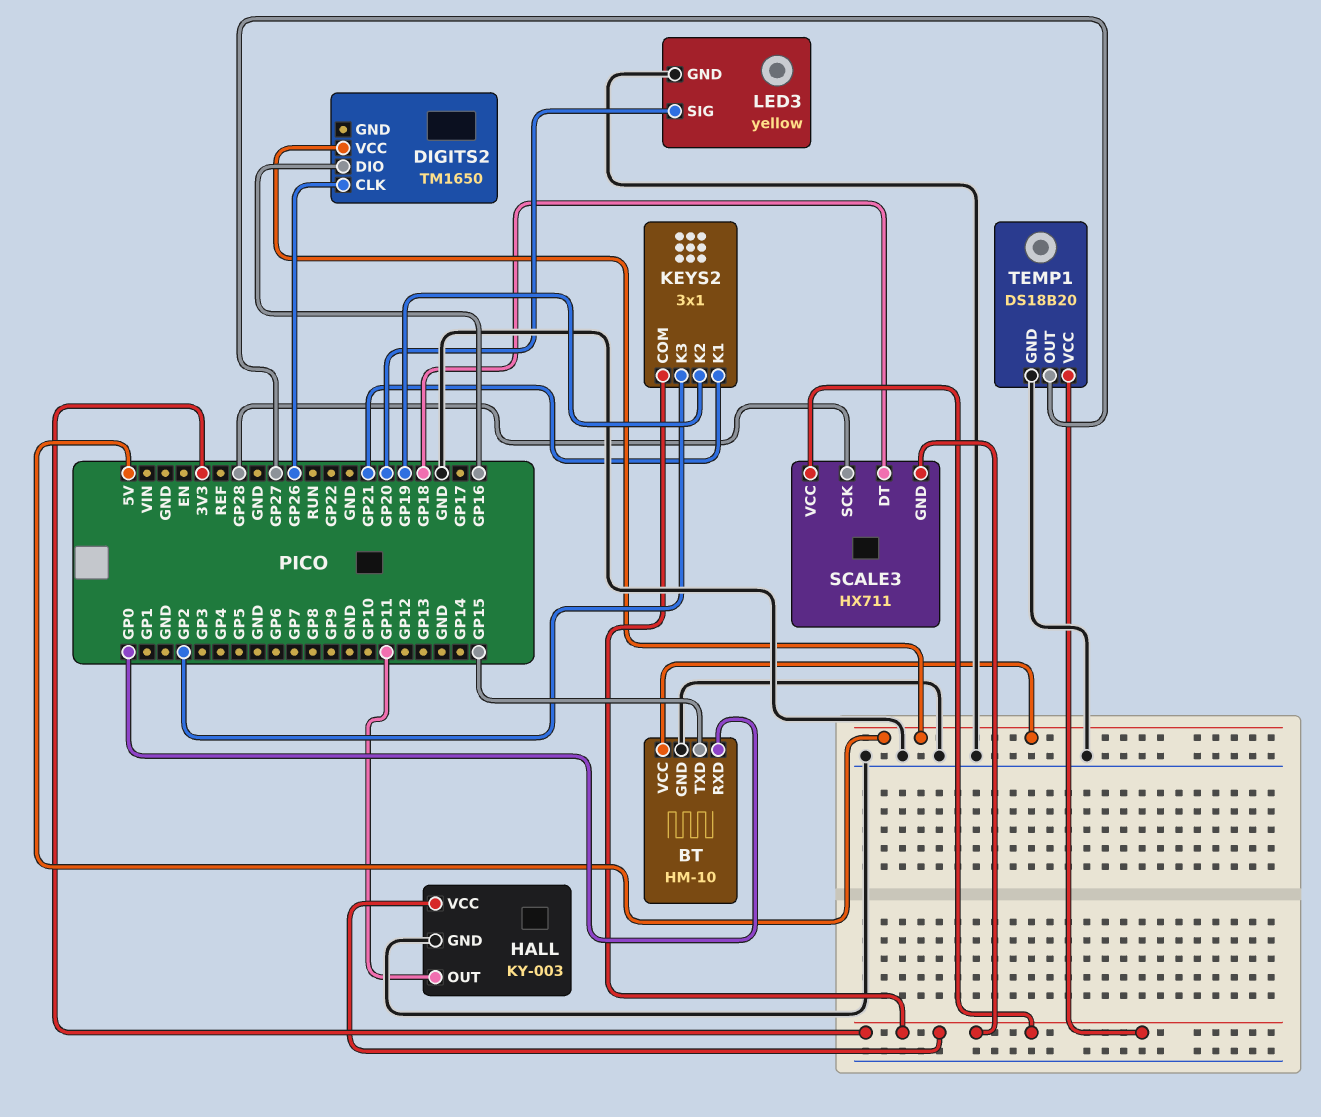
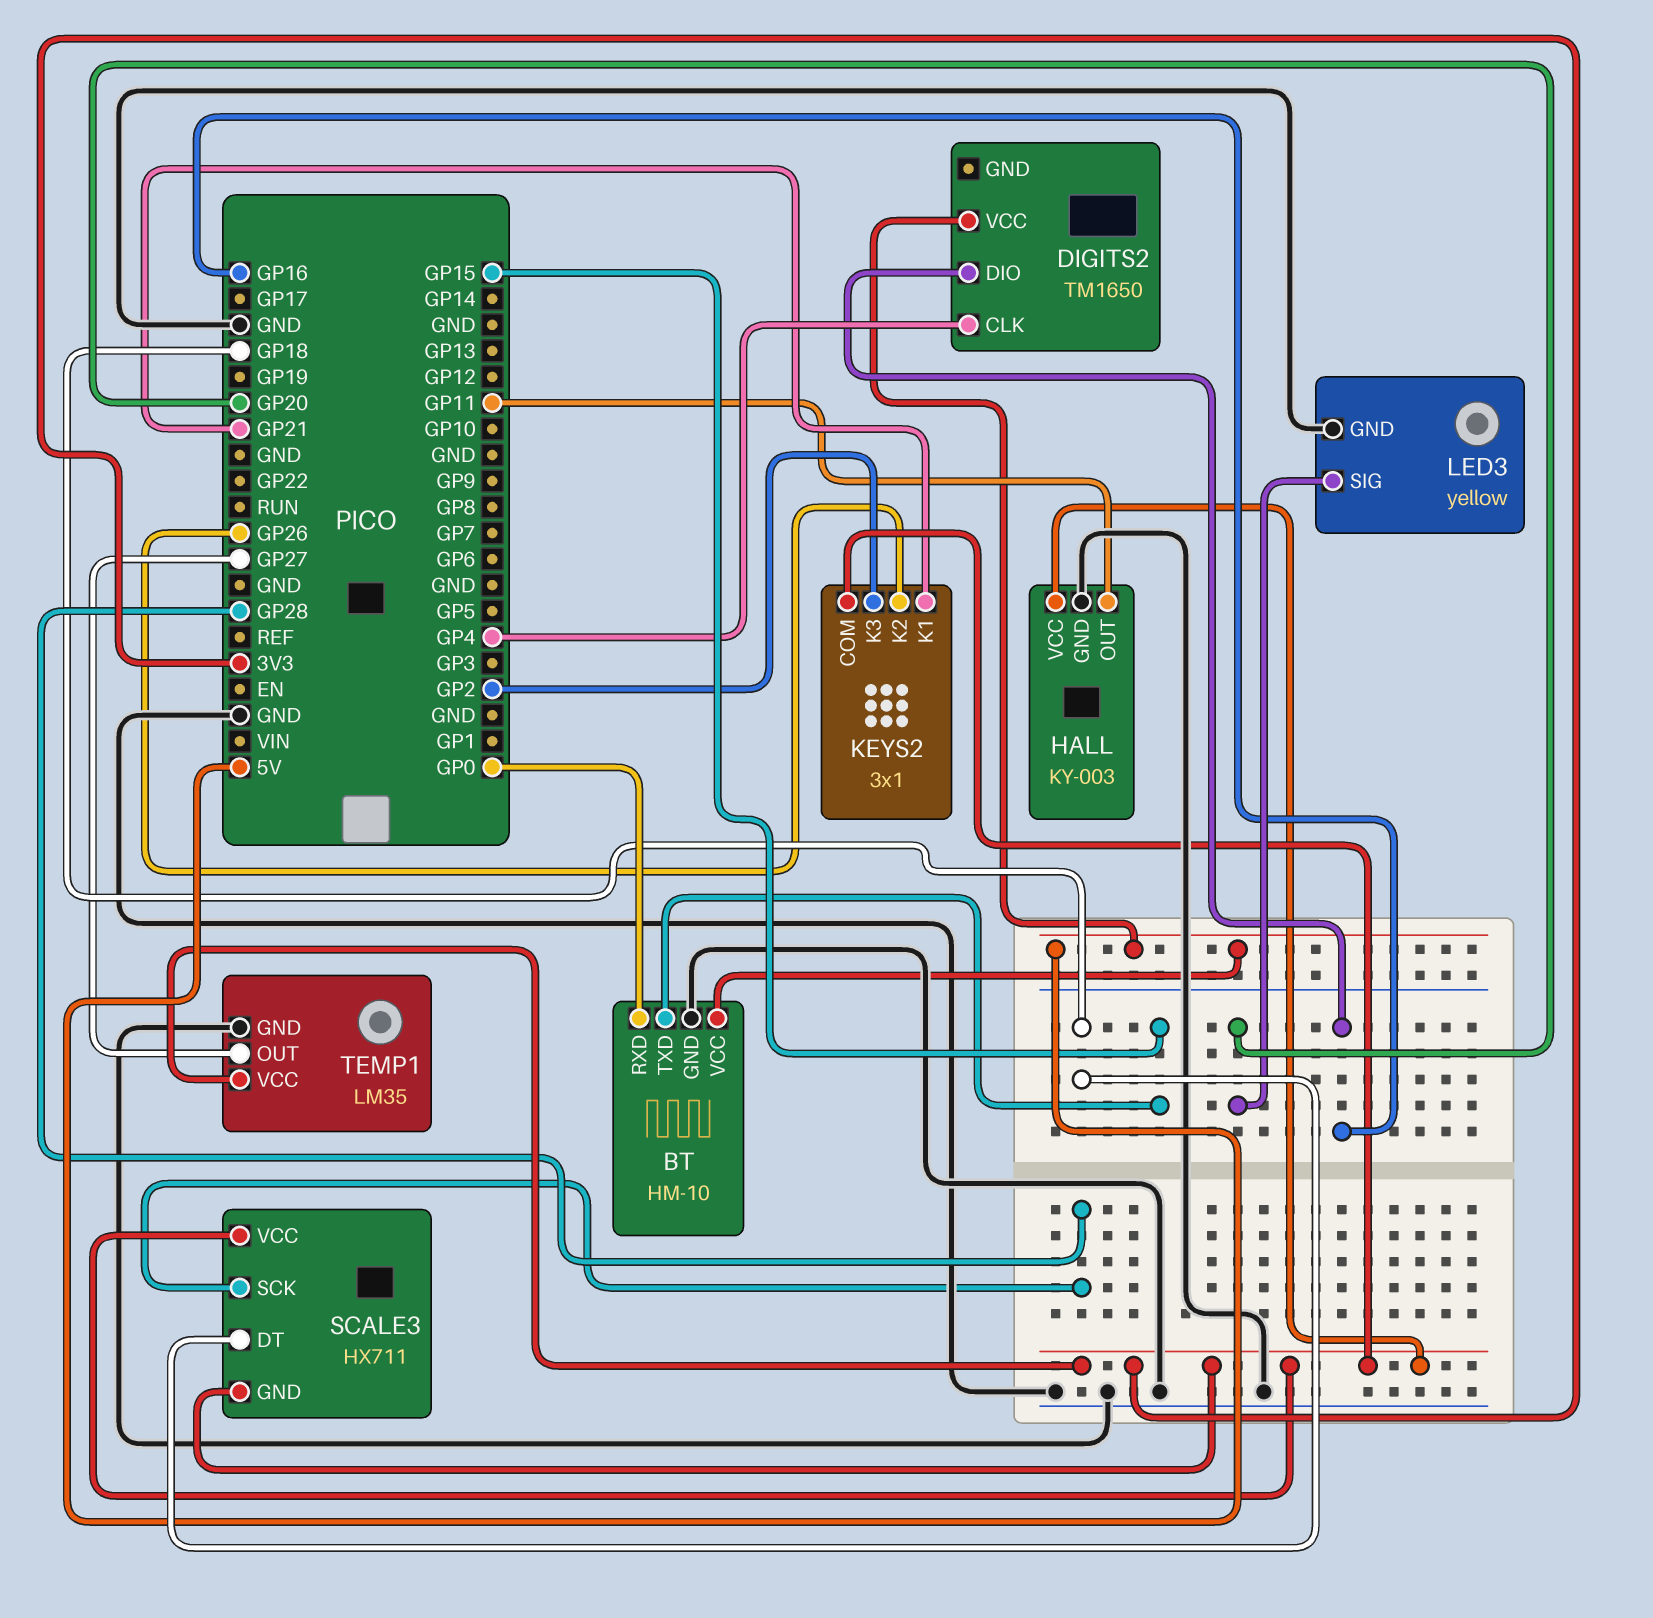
DIGITS2 pin CLK: GP26 -> GP4
KEYS2 pin K2: GP19 -> GP26
TEMP1: DS18B20 -> LM35

